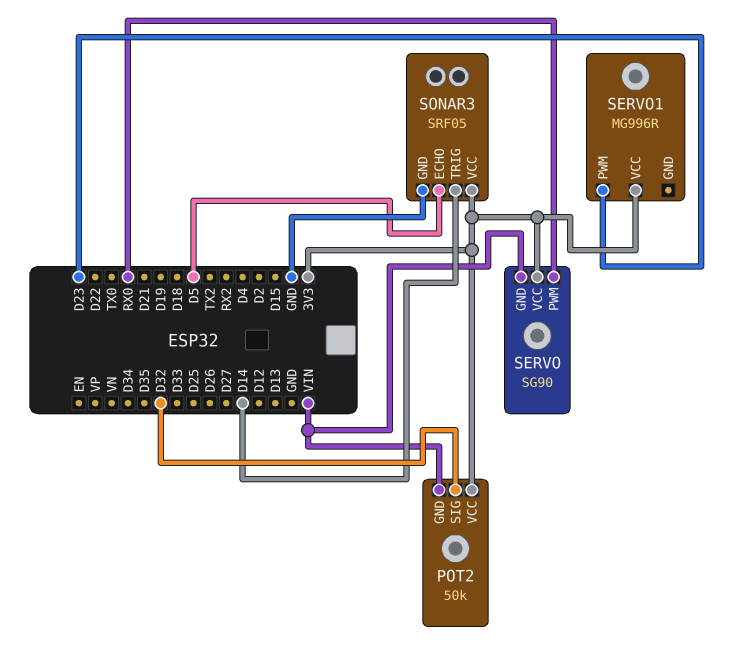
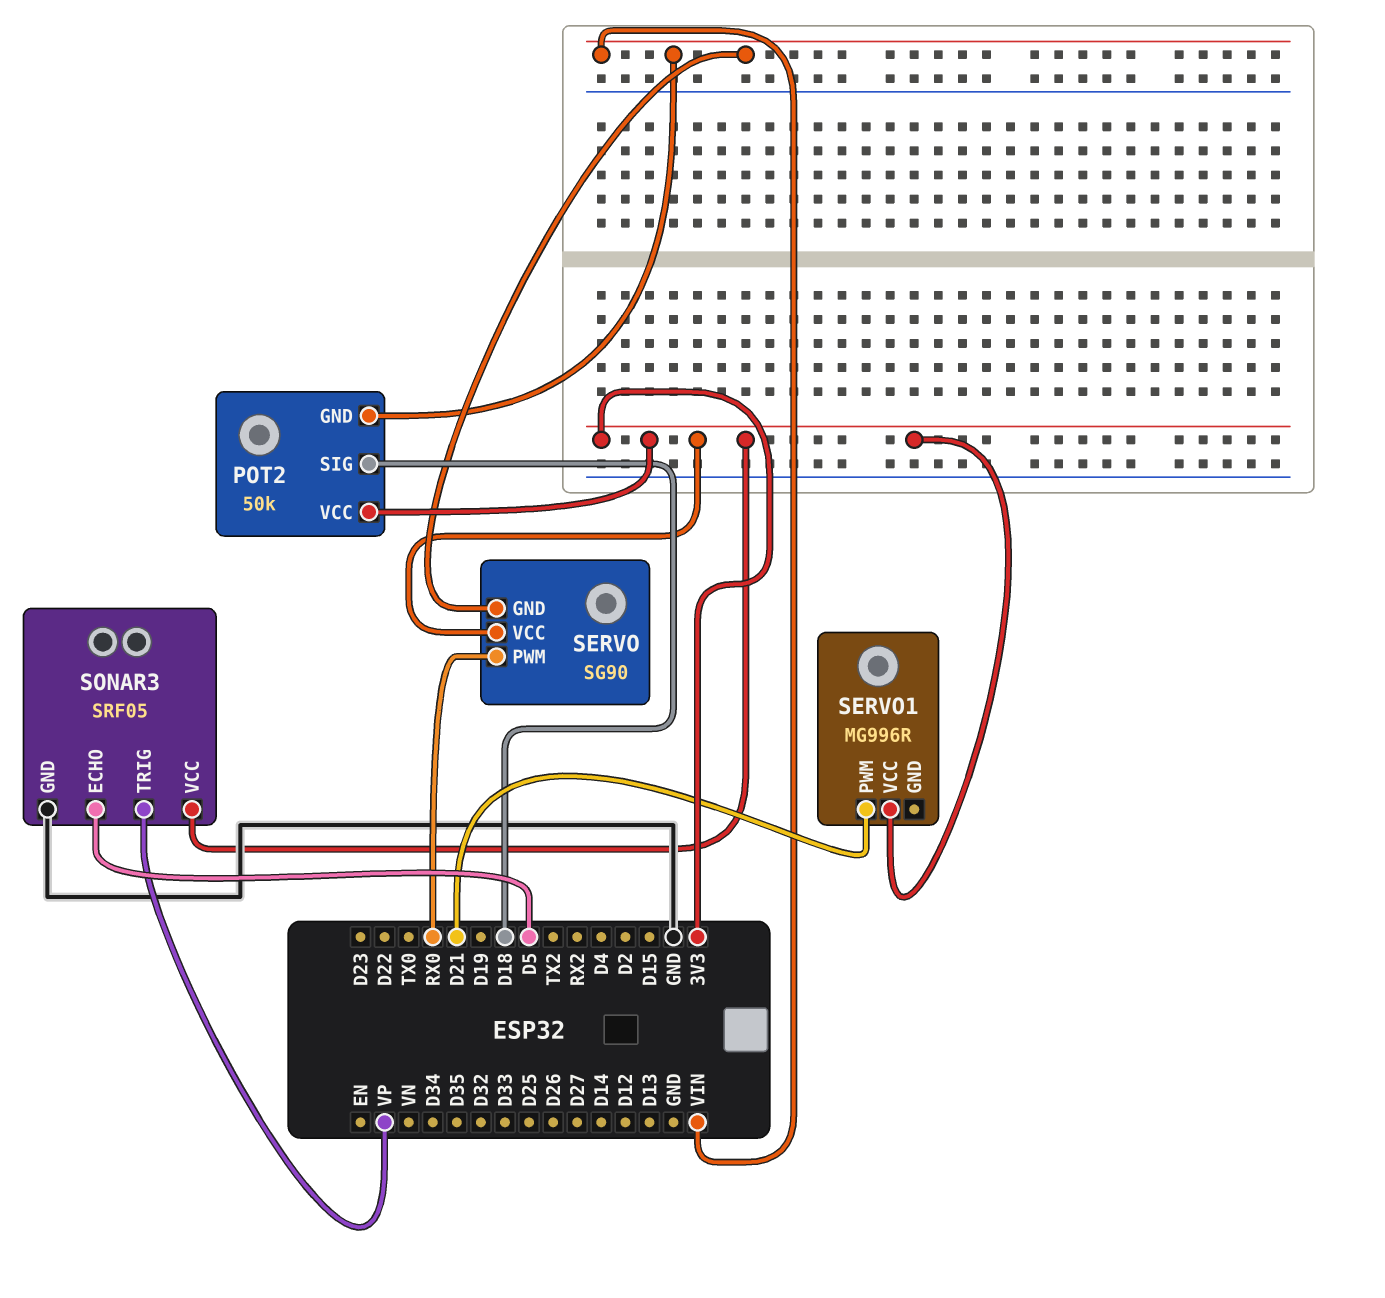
POT2 pin SIG: D32 -> D18
SERVO1 pin PWM: D23 -> D21
SONAR3 pin TRIG: D14 -> VP

